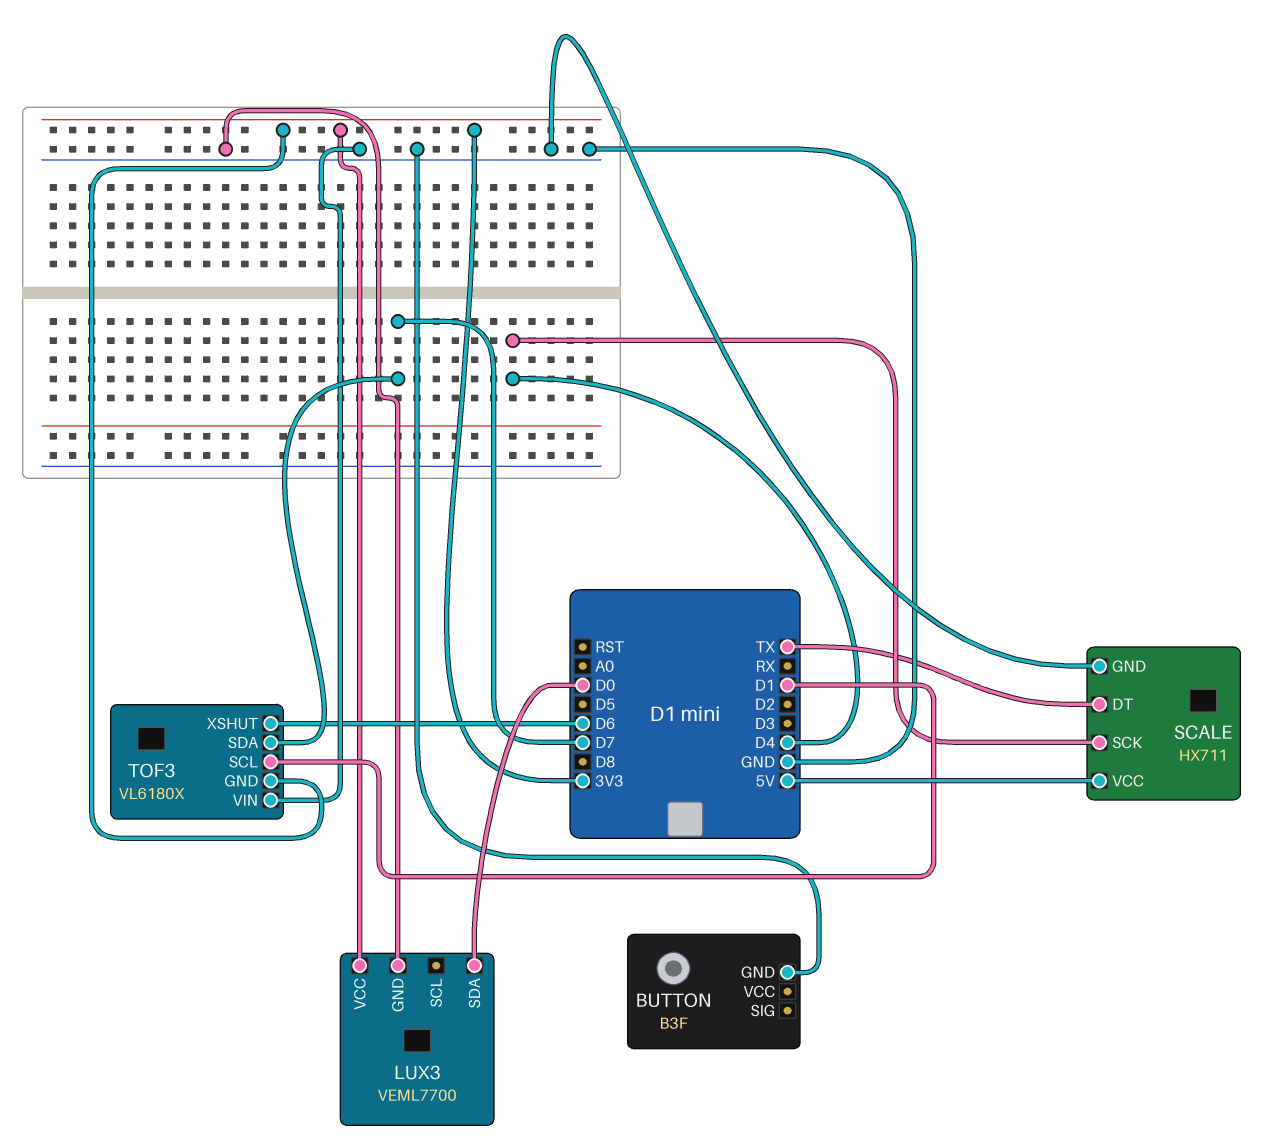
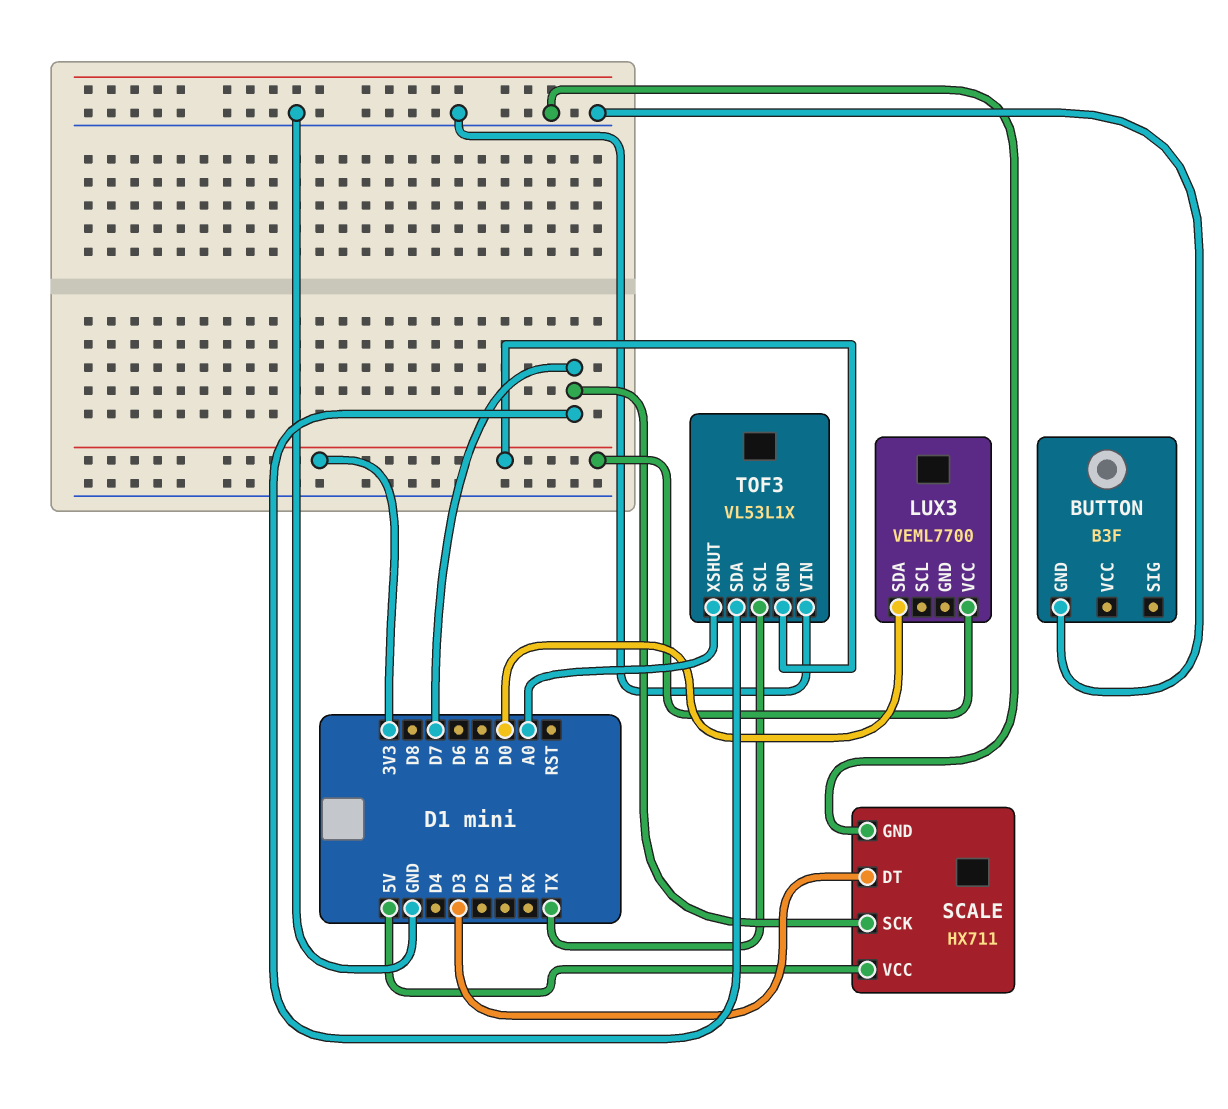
LUX3 pin GND: GND -> none
SCALE pin DT: TX -> D3
SCALE pin SCK: D4 -> D7
TOF3: VL6180X -> VL53L1X
TOF3 pin SCL: D1 -> TX
TOF3 pin XSHUT: D6 -> A0

